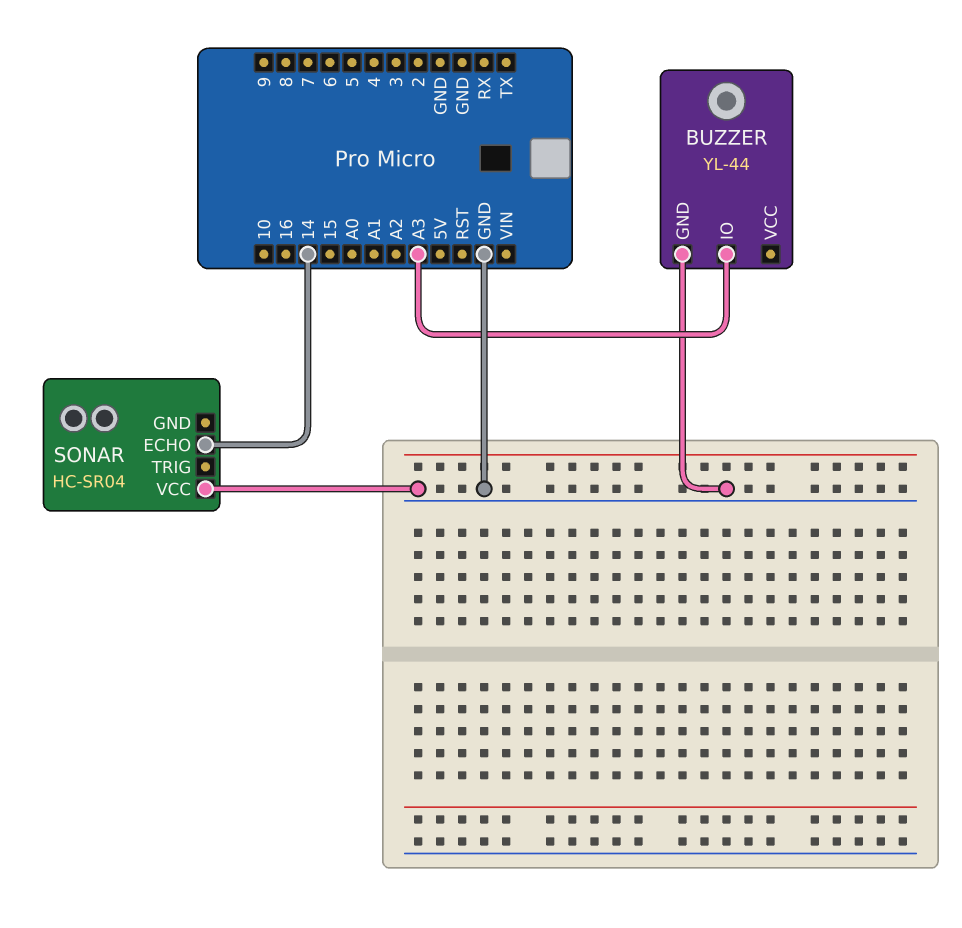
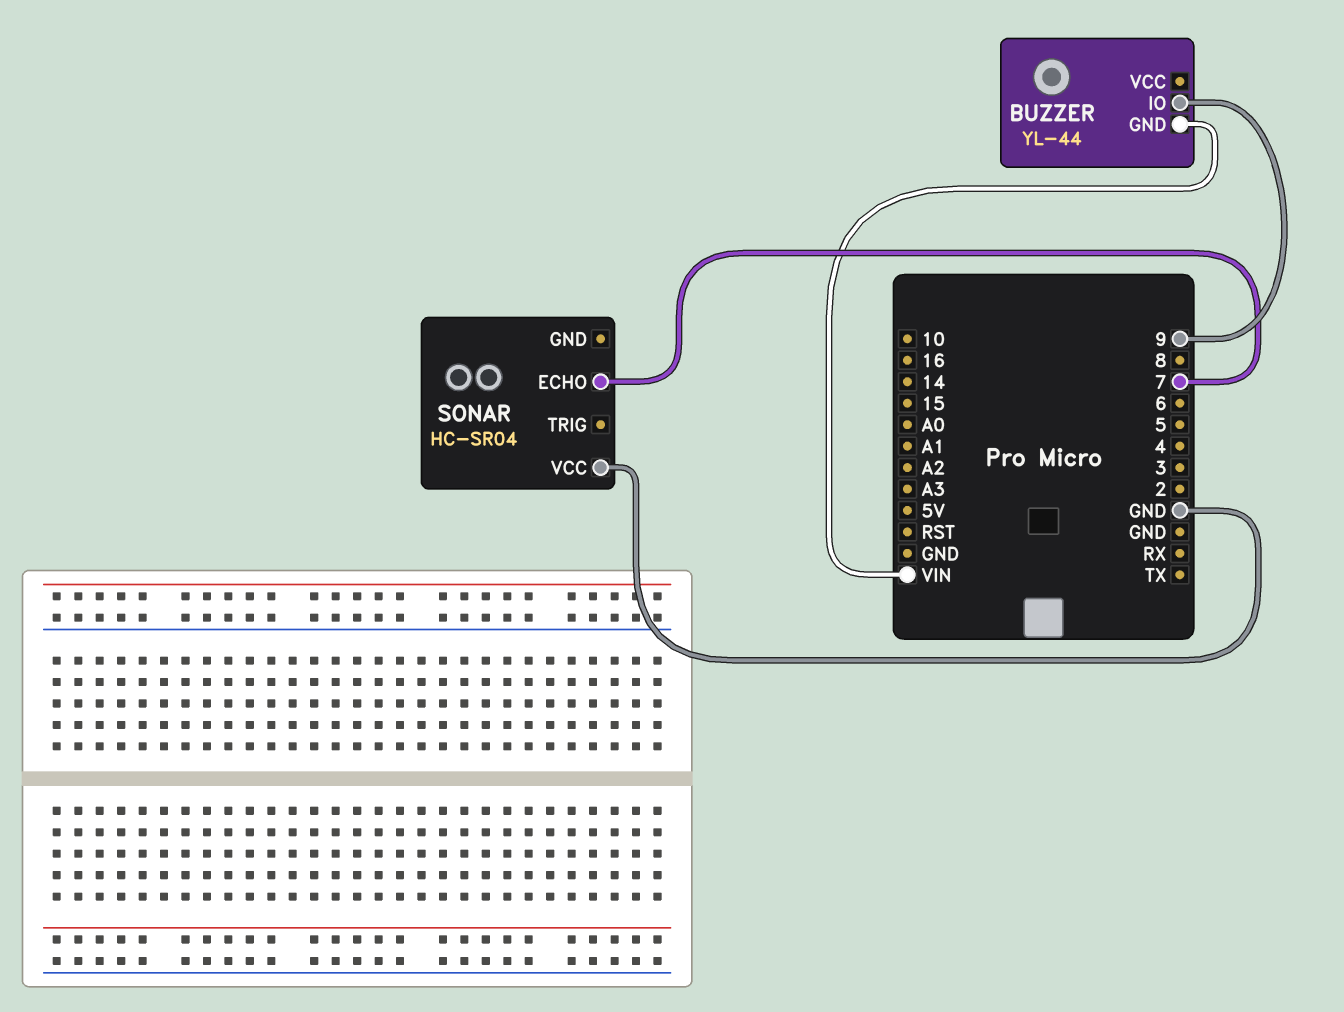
BUZZER pin GND: GND -> VIN
BUZZER pin IO: A3 -> 9
SONAR pin ECHO: 14 -> 7

